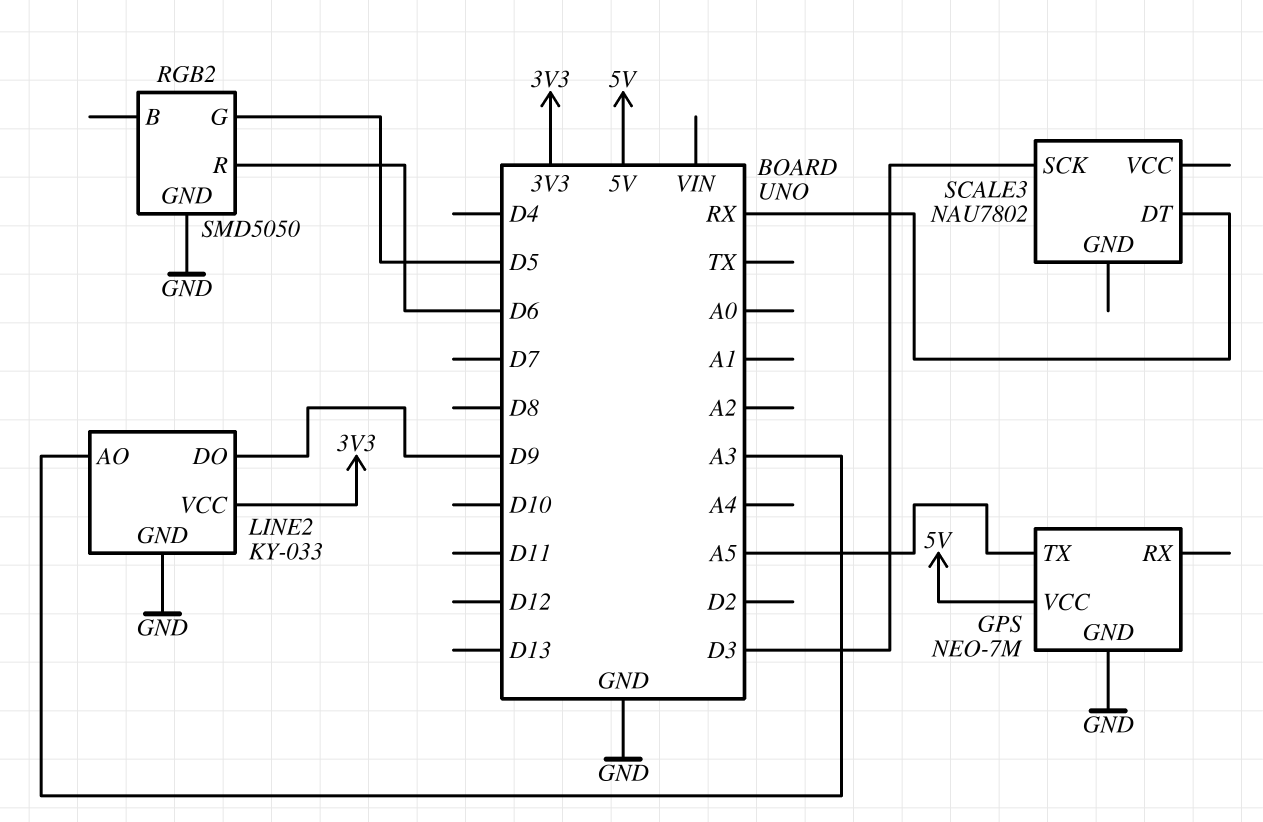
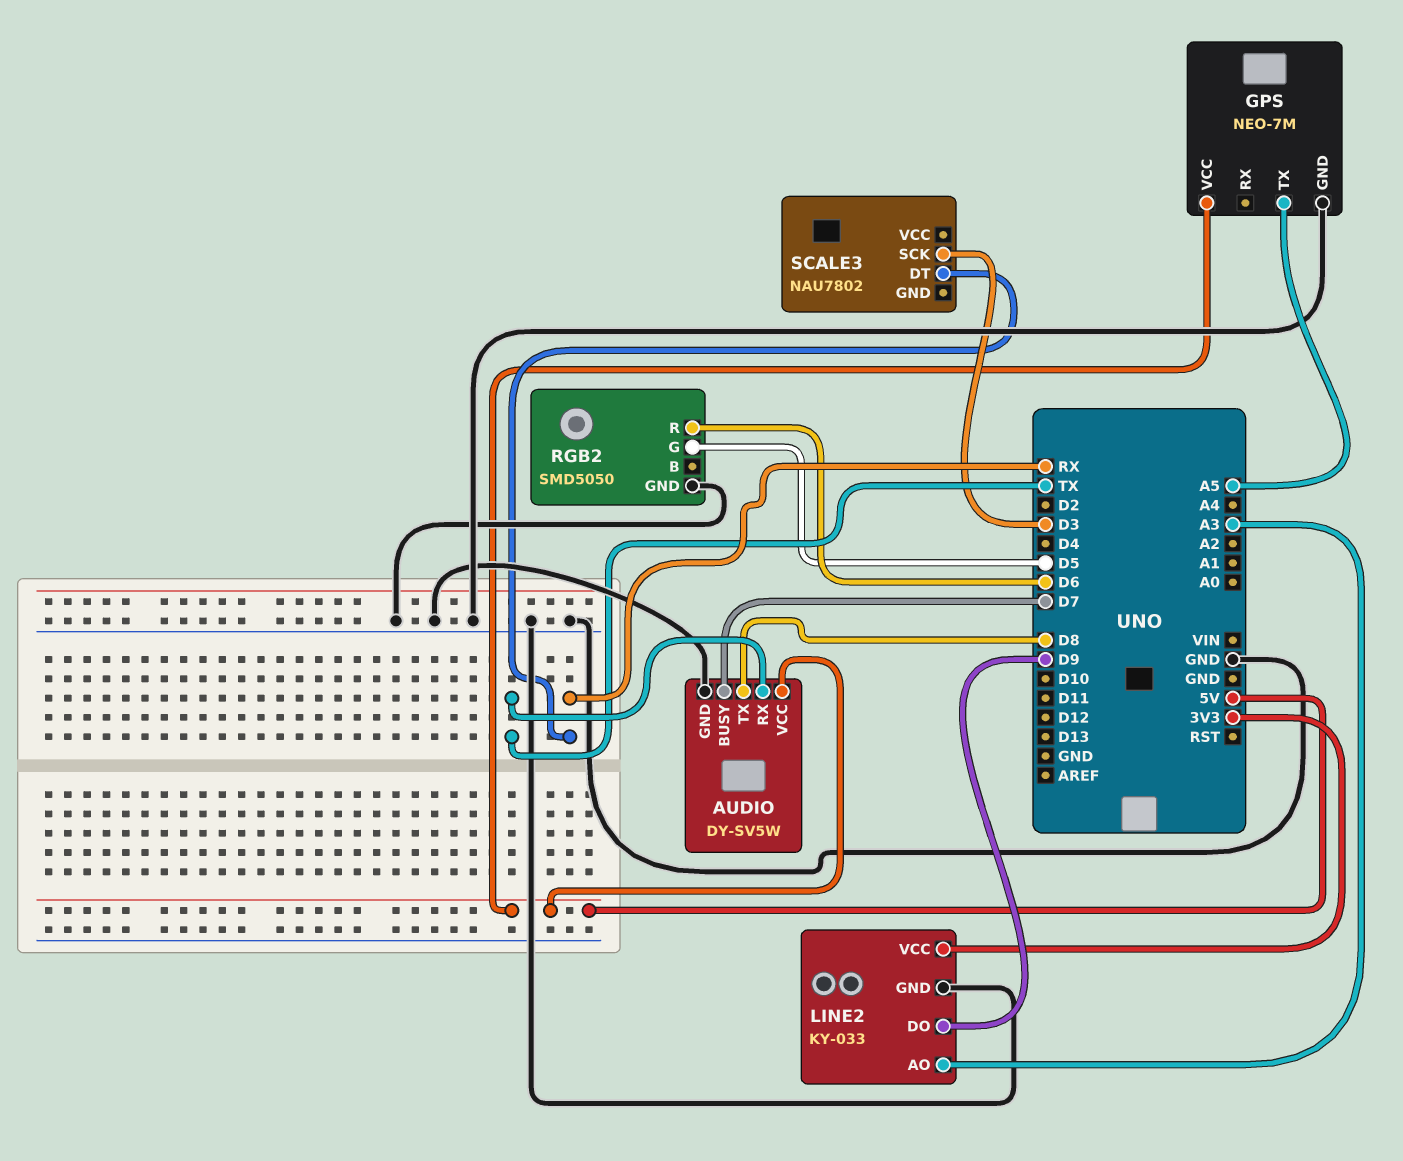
AUDIO: none -> DY-SV5W
AUDIO pin BUSY: none -> D7
AUDIO pin GND: none -> GND
AUDIO pin RX: none -> TX
AUDIO pin TX: none -> D8
AUDIO pin VCC: none -> 5V

